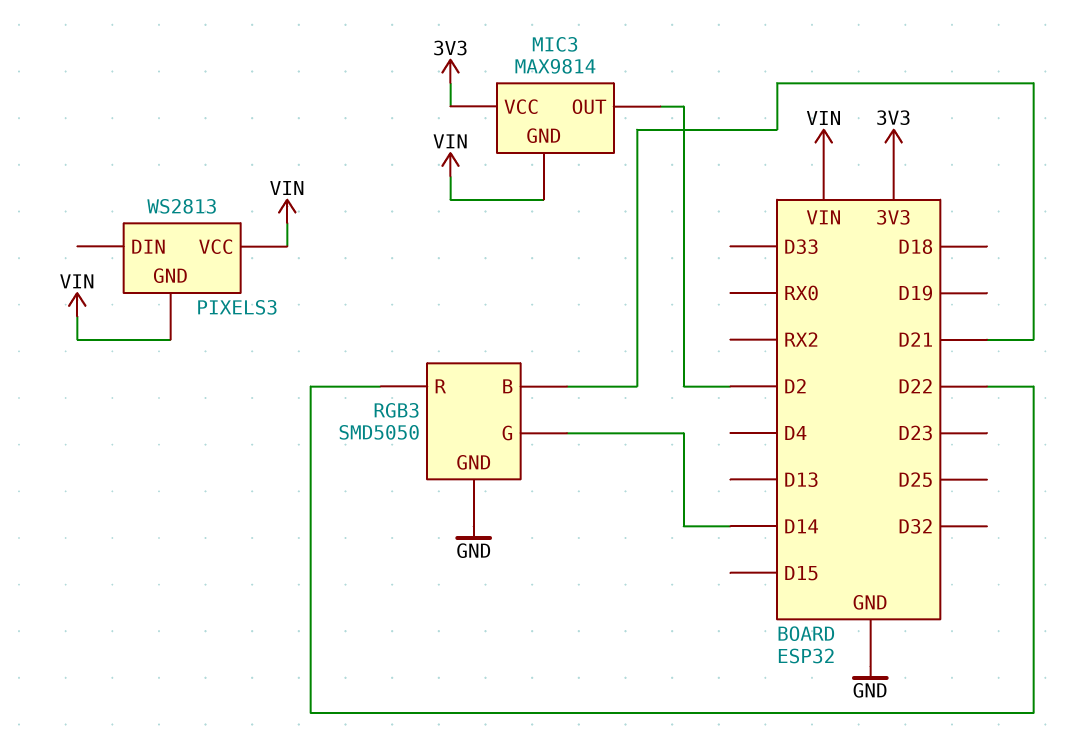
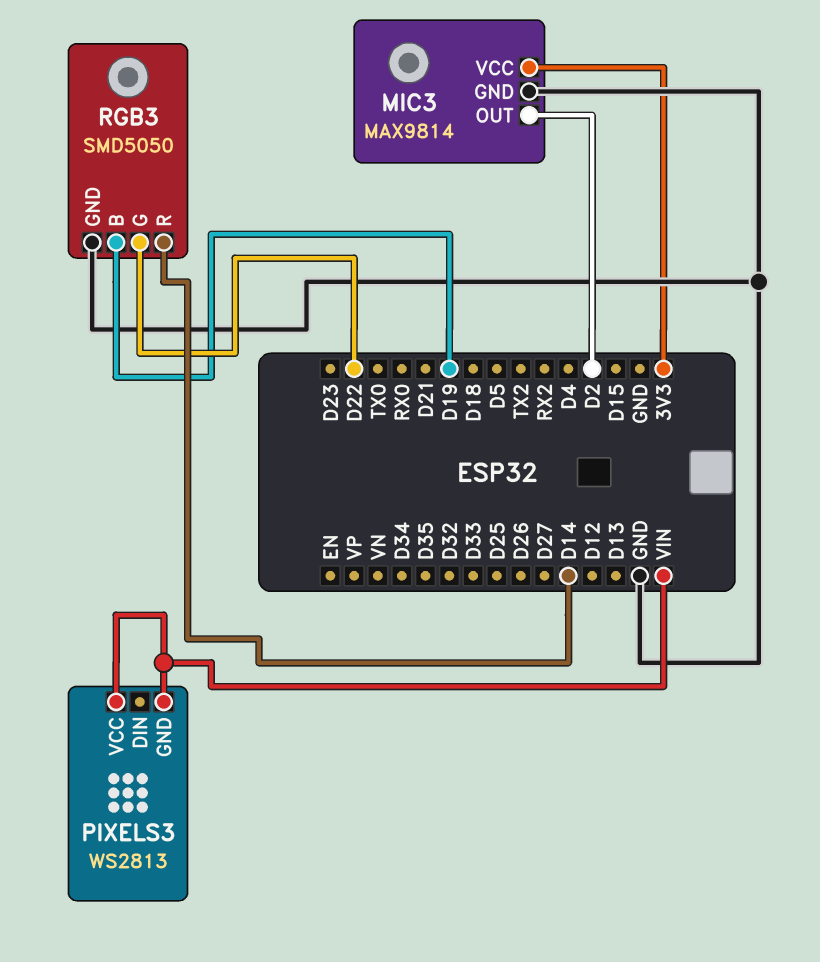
MIC3 pin GND: VIN -> GND
RGB3 pin B: D21 -> D19
RGB3 pin G: D14 -> D22
RGB3 pin R: D22 -> D14

